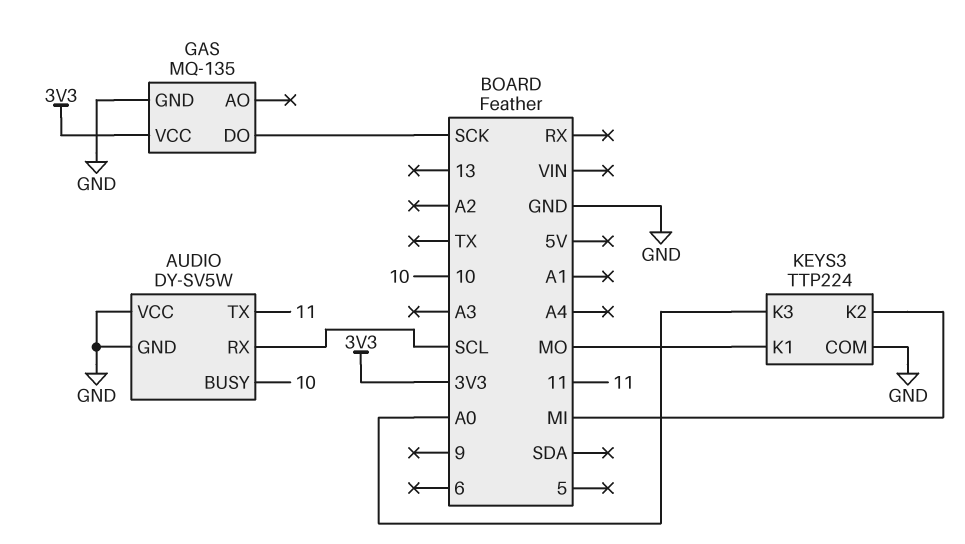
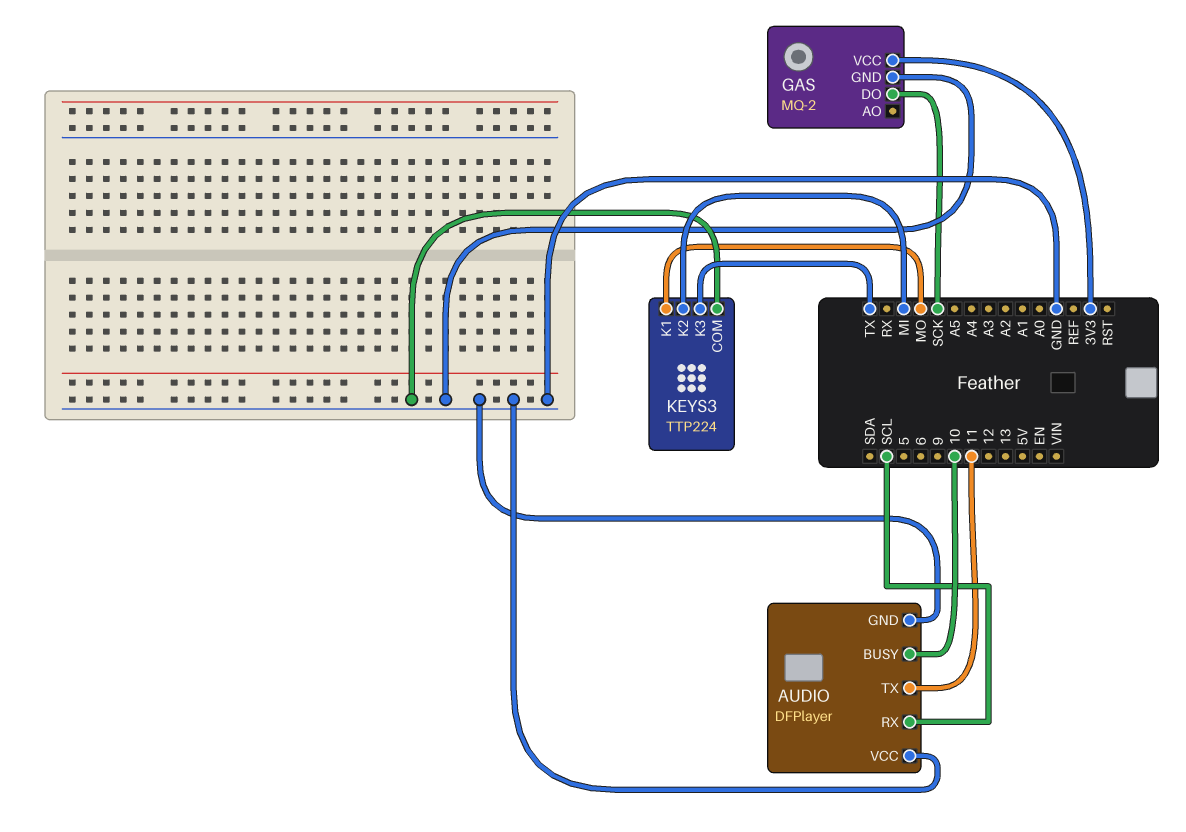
AUDIO: DY-SV5W -> DFPlayer
GAS: MQ-135 -> MQ-2
KEYS3 pin K3: A0 -> TX

